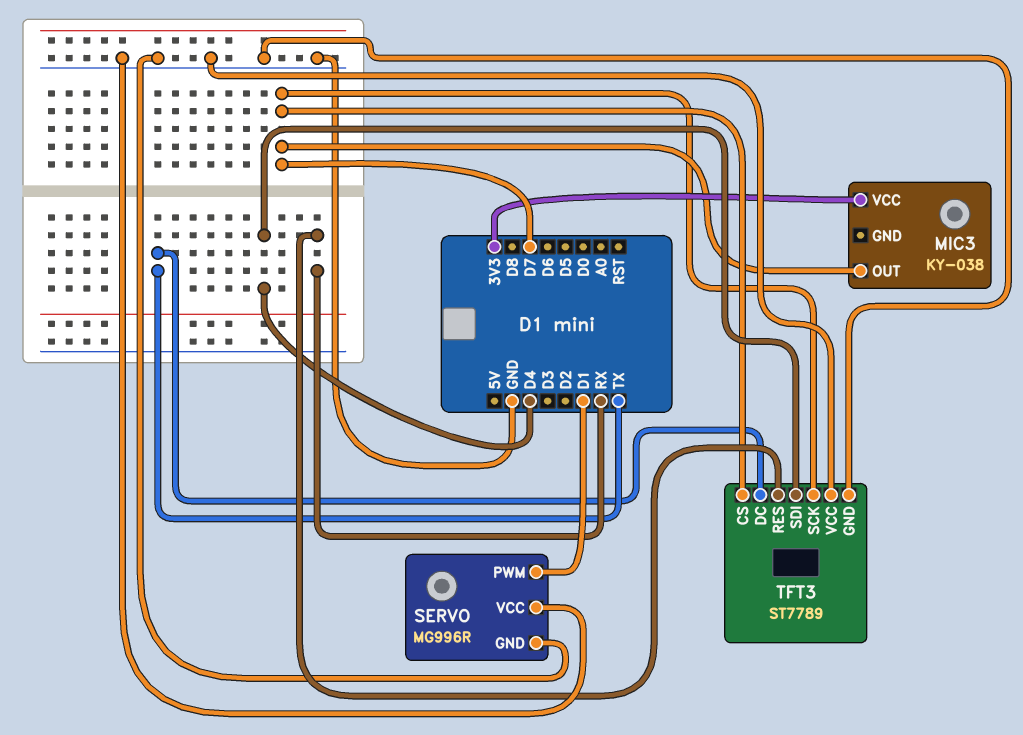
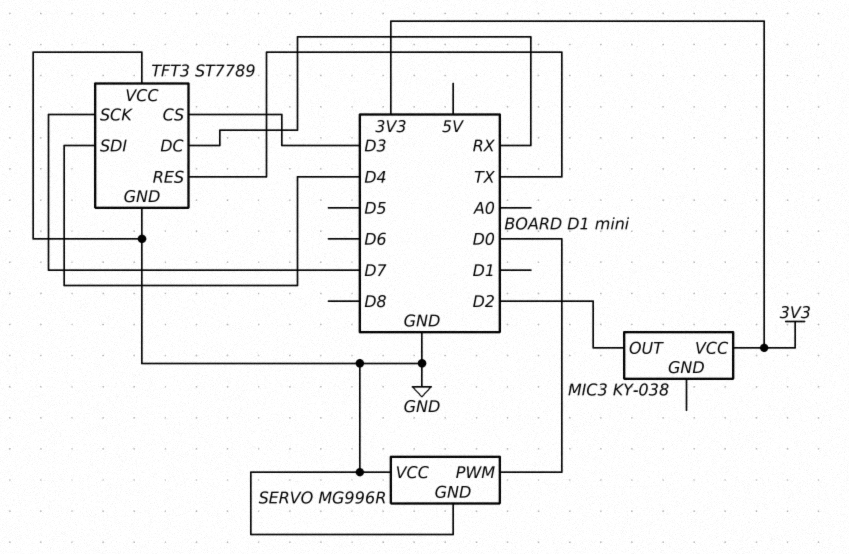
MIC3 pin OUT: D7 -> D2
SERVO pin PWM: D1 -> D0
TFT3 pin CS: D7 -> D3
TFT3 pin DC: TX -> RX
TFT3 pin RES: RX -> TX

